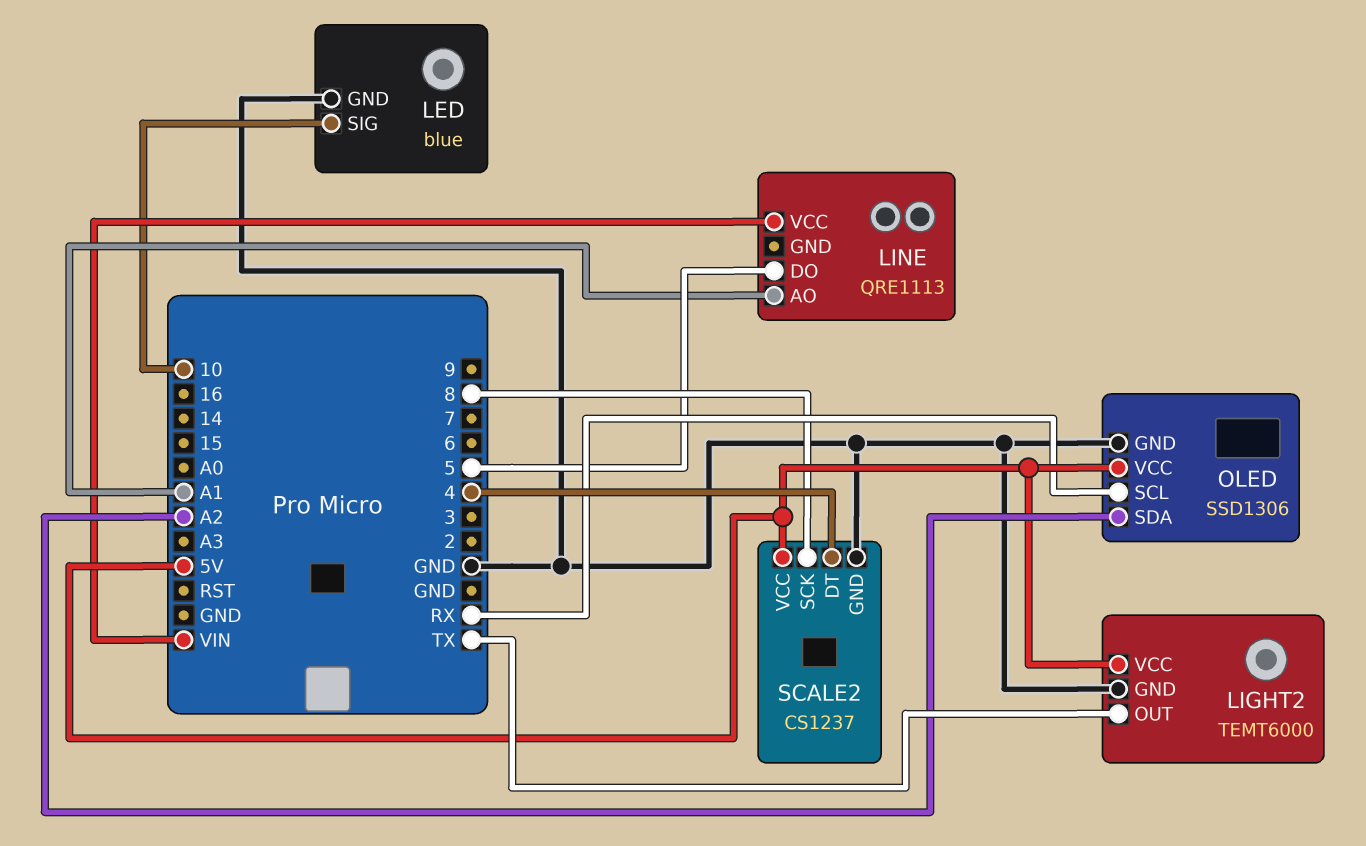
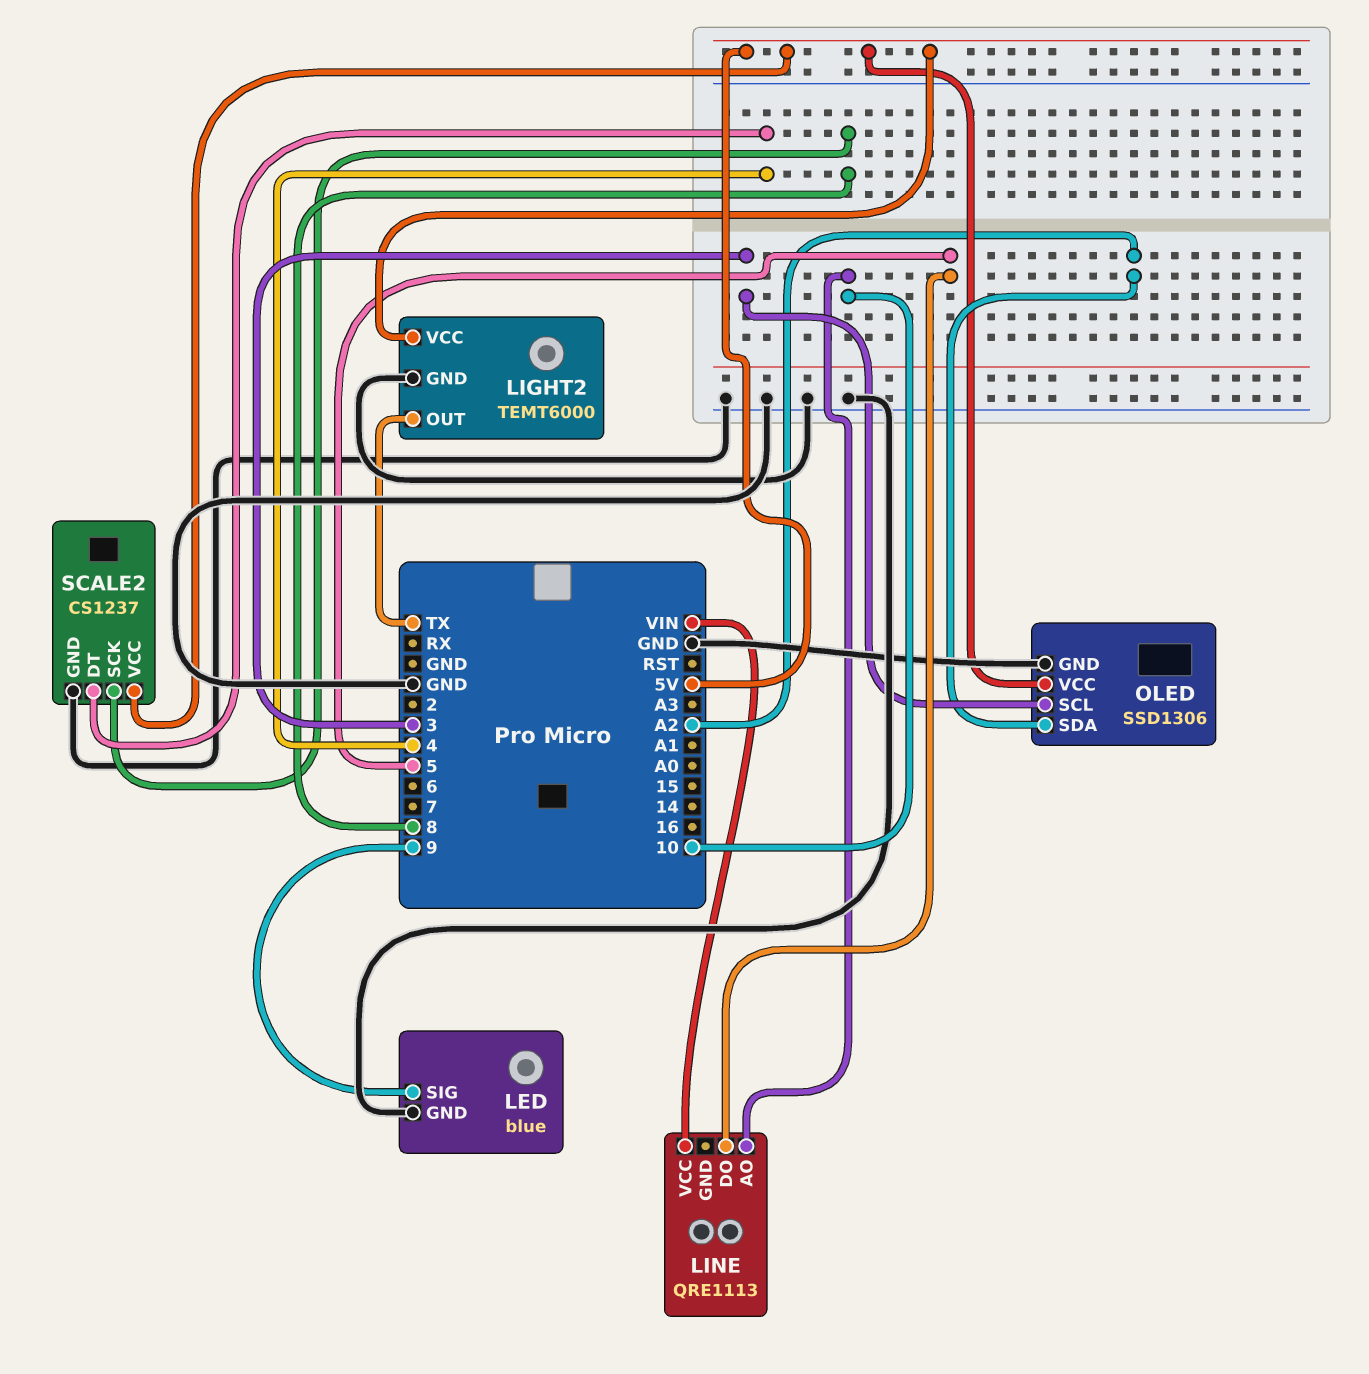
LED pin SIG: 10 -> 9
LINE pin AO: A1 -> 10
OLED pin SCL: RX -> 3

